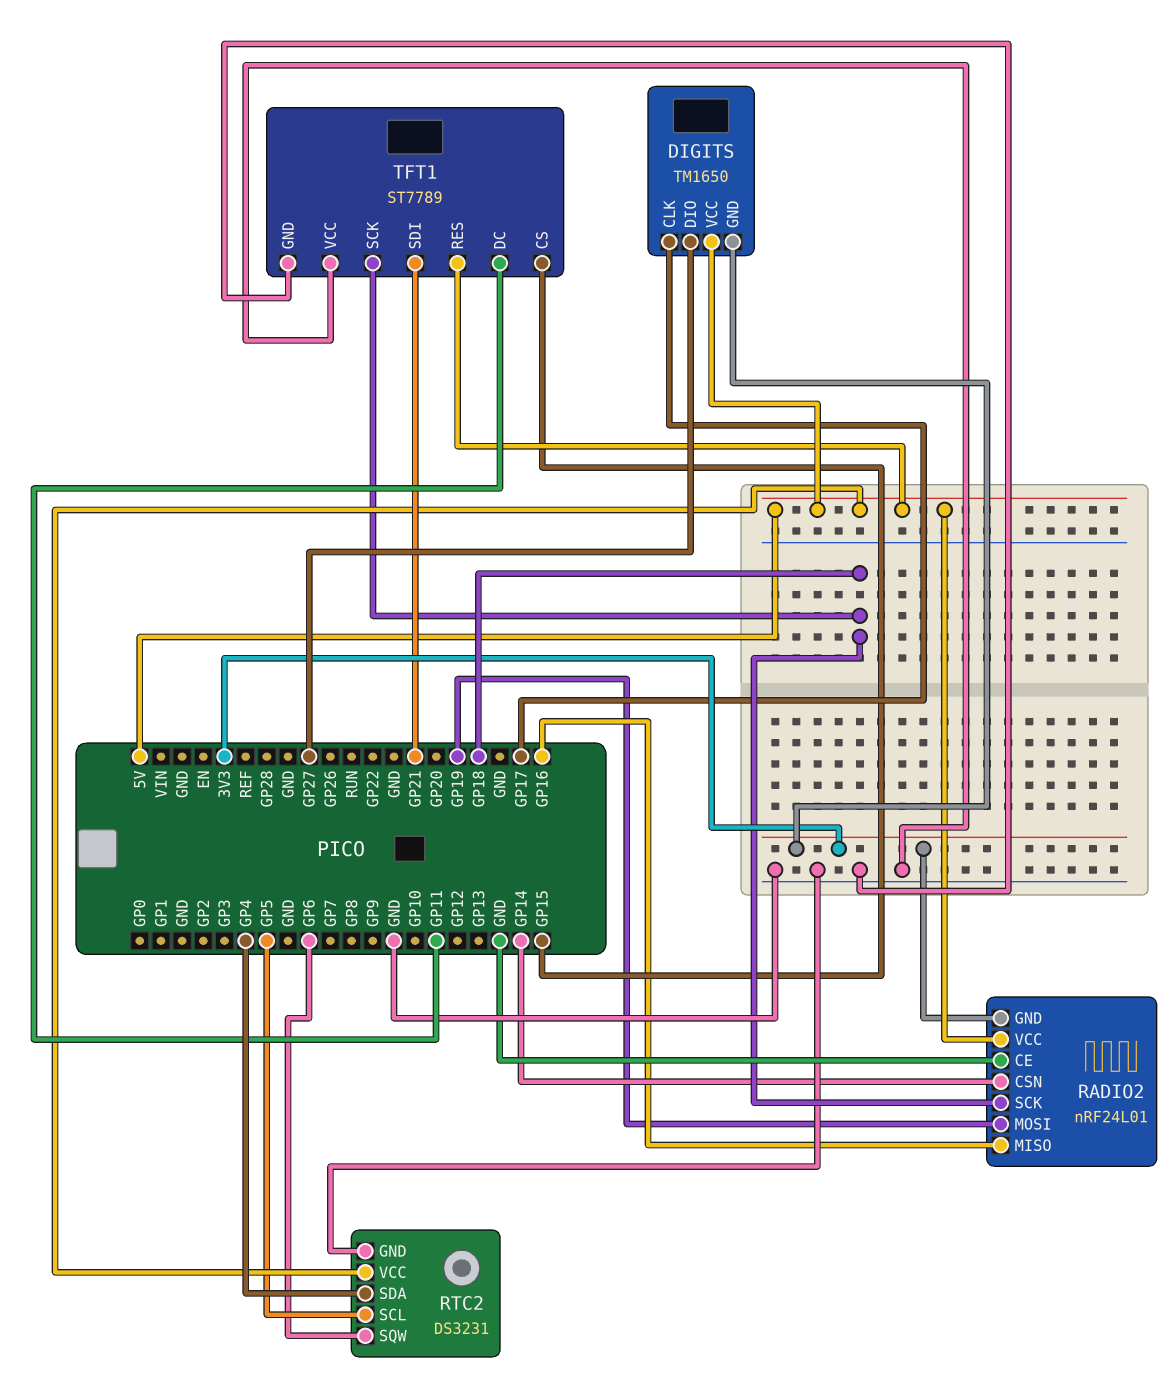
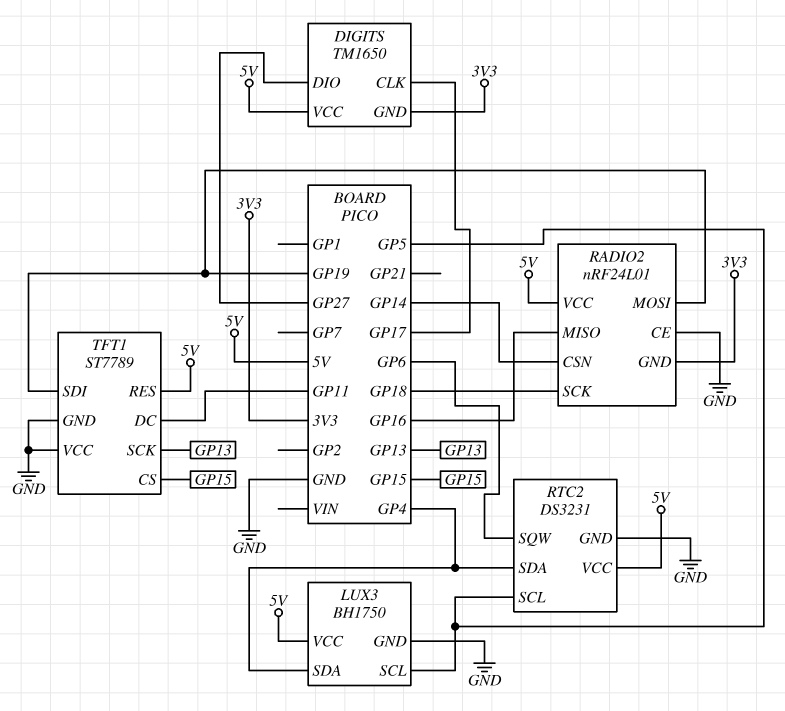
LUX3: none -> BH1750
LUX3 pin GND: none -> GND
LUX3 pin SCL: none -> GP5
LUX3 pin SDA: none -> GP4
LUX3 pin VCC: none -> 5V
TFT1 pin SCK: GP18 -> GP13
TFT1 pin SDI: GP21 -> GP19

